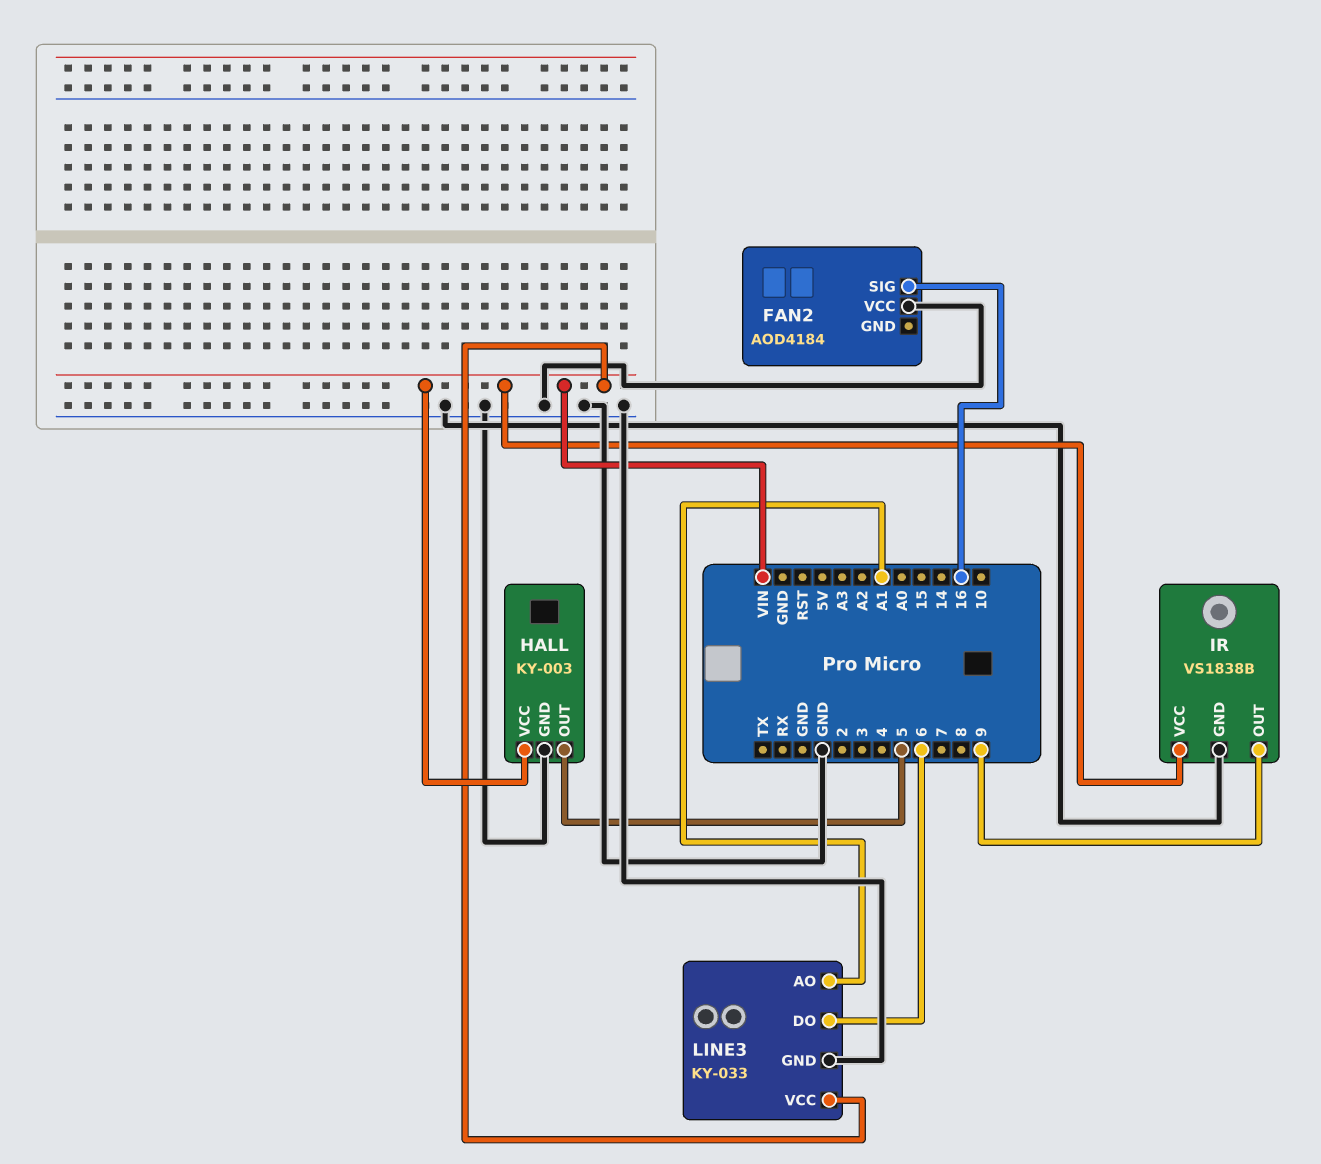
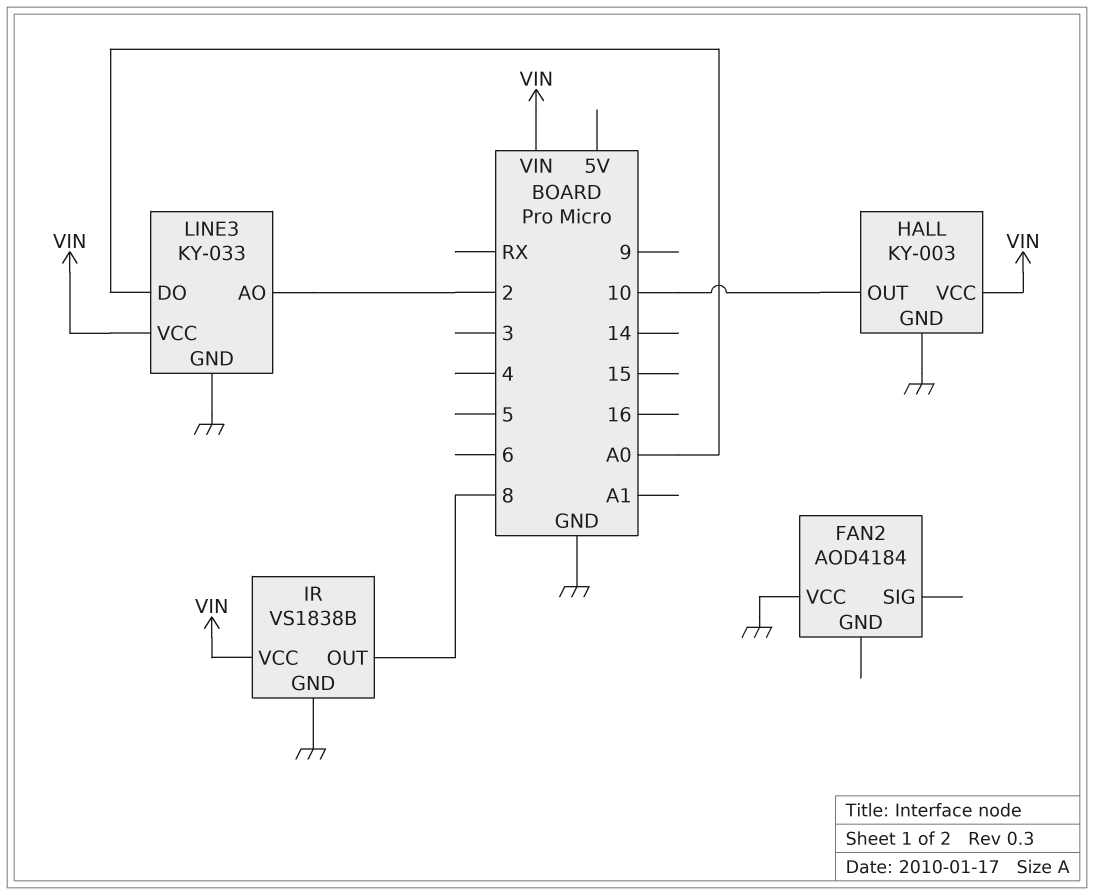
FAN2 pin SIG: 16 -> none
HALL pin OUT: 5 -> 10
IR pin OUT: 9 -> 8
LINE3 pin AO: A1 -> 2
LINE3 pin DO: 6 -> A0

